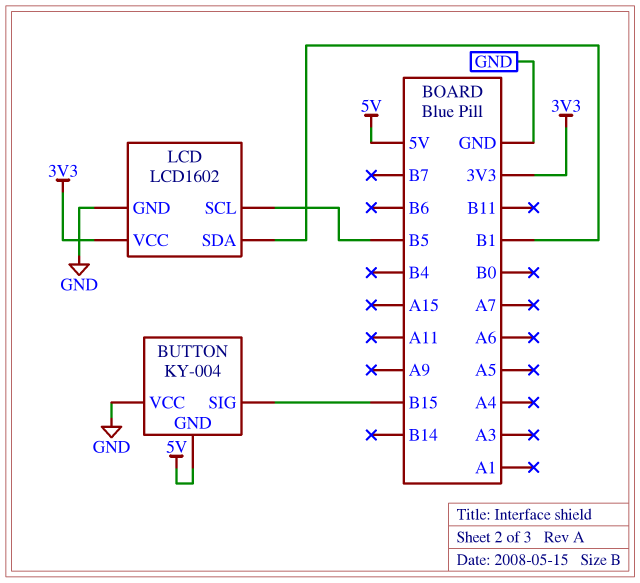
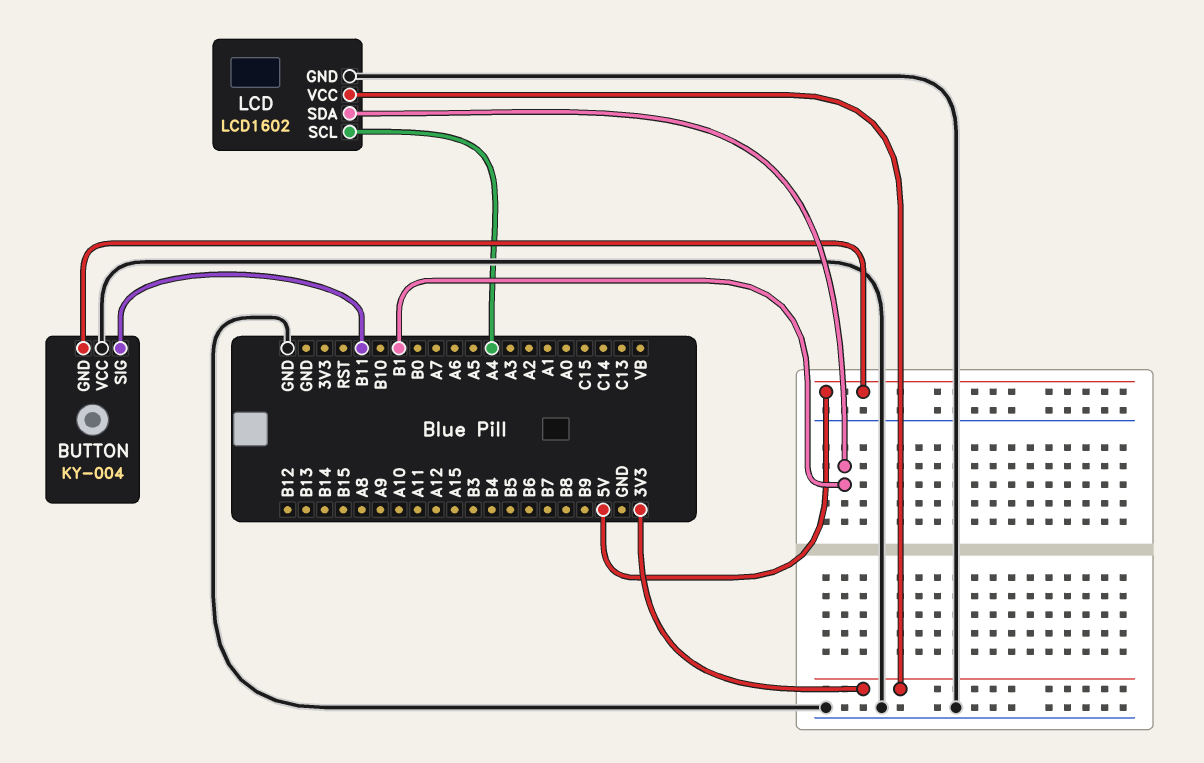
BUTTON pin SIG: B15 -> B11
LCD pin SCL: B5 -> A4

